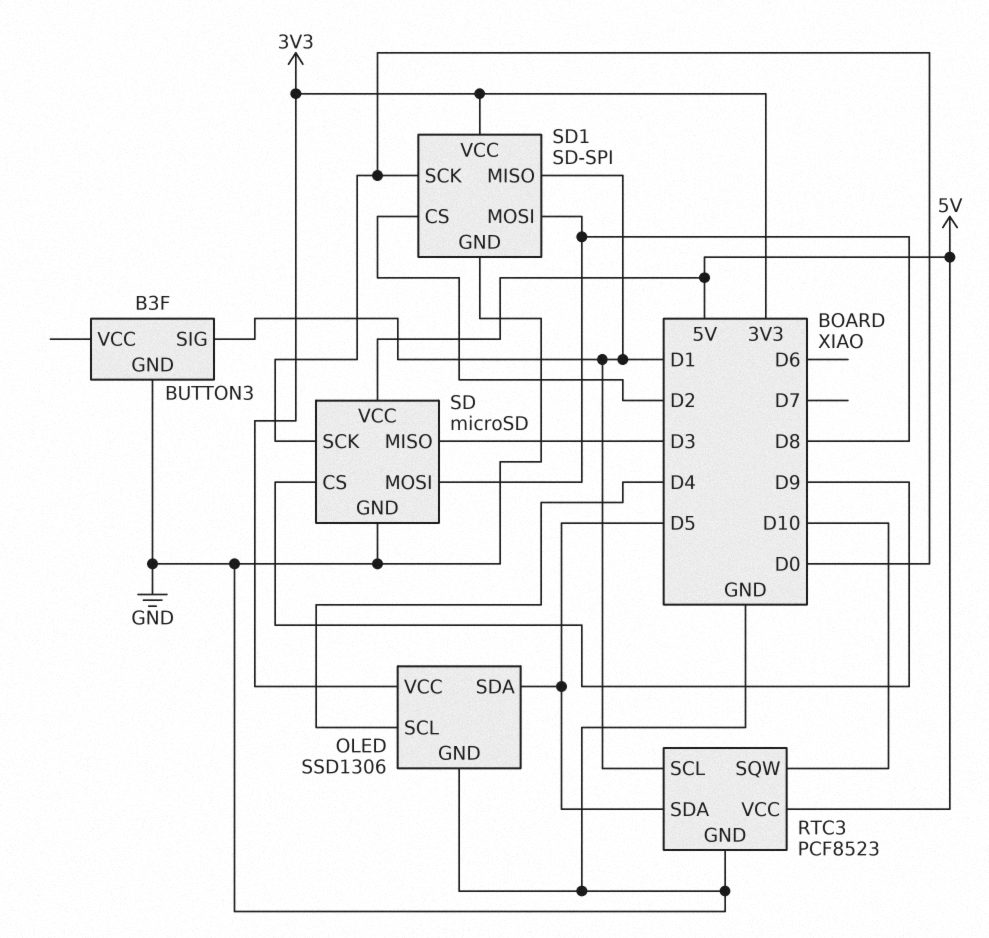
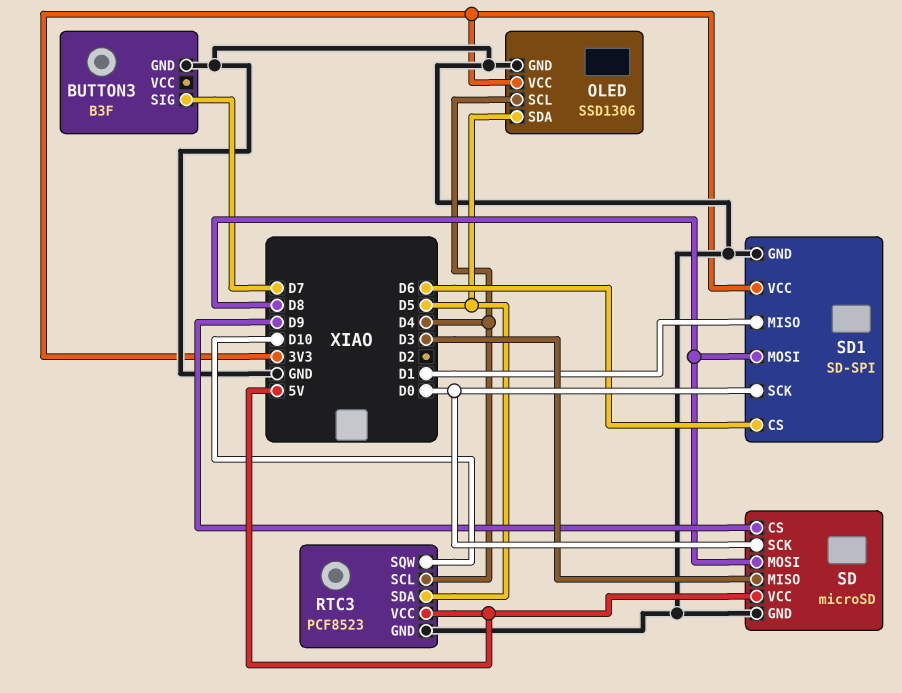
BUTTON3 pin SIG: D1 -> D7
RTC3 pin SCL: D1 -> D4
SD1 pin CS: D2 -> D6

